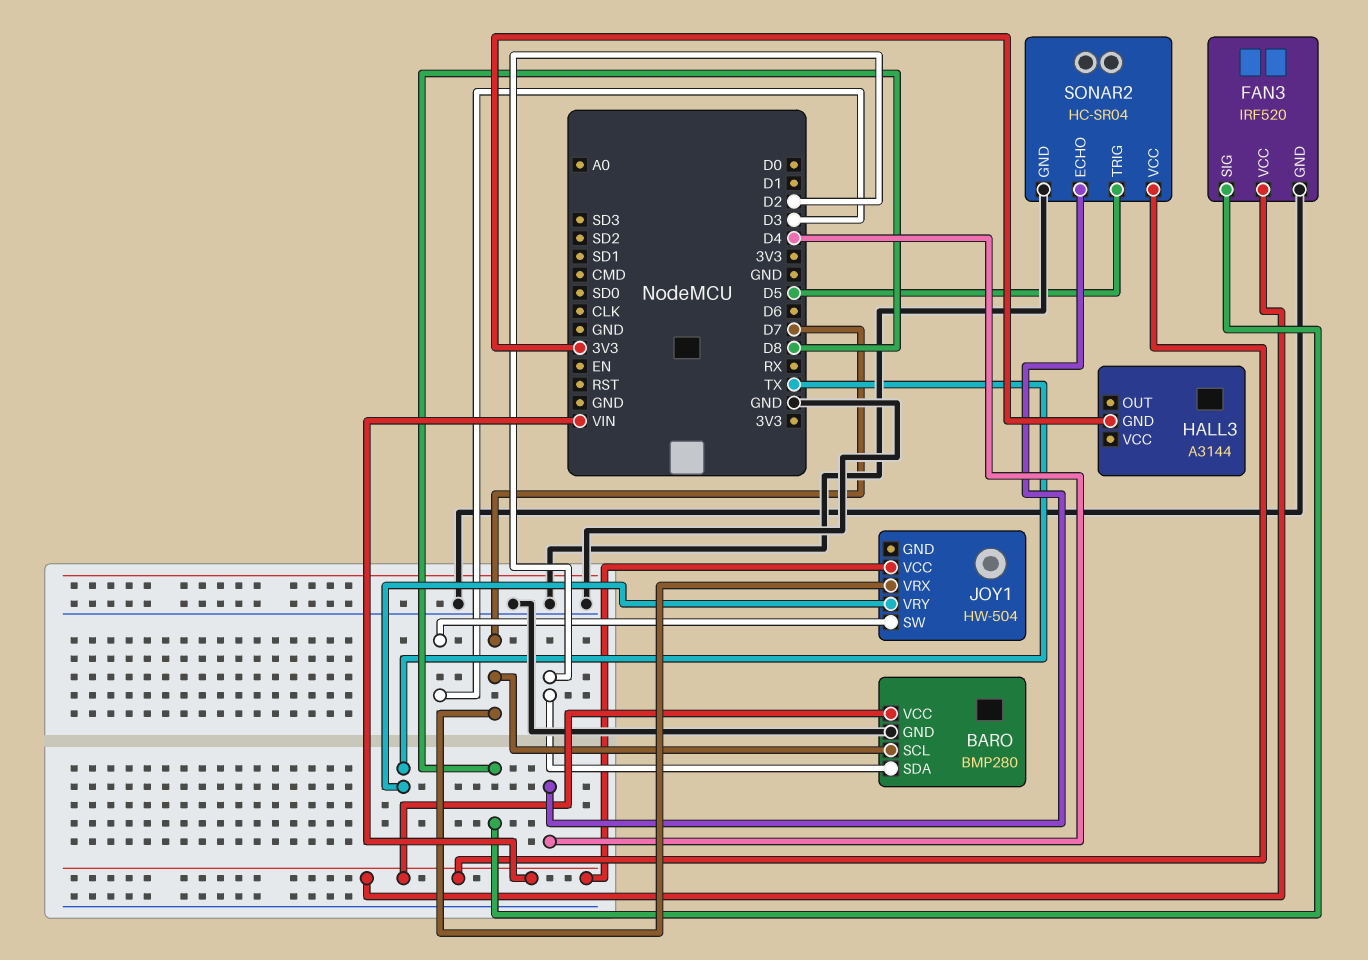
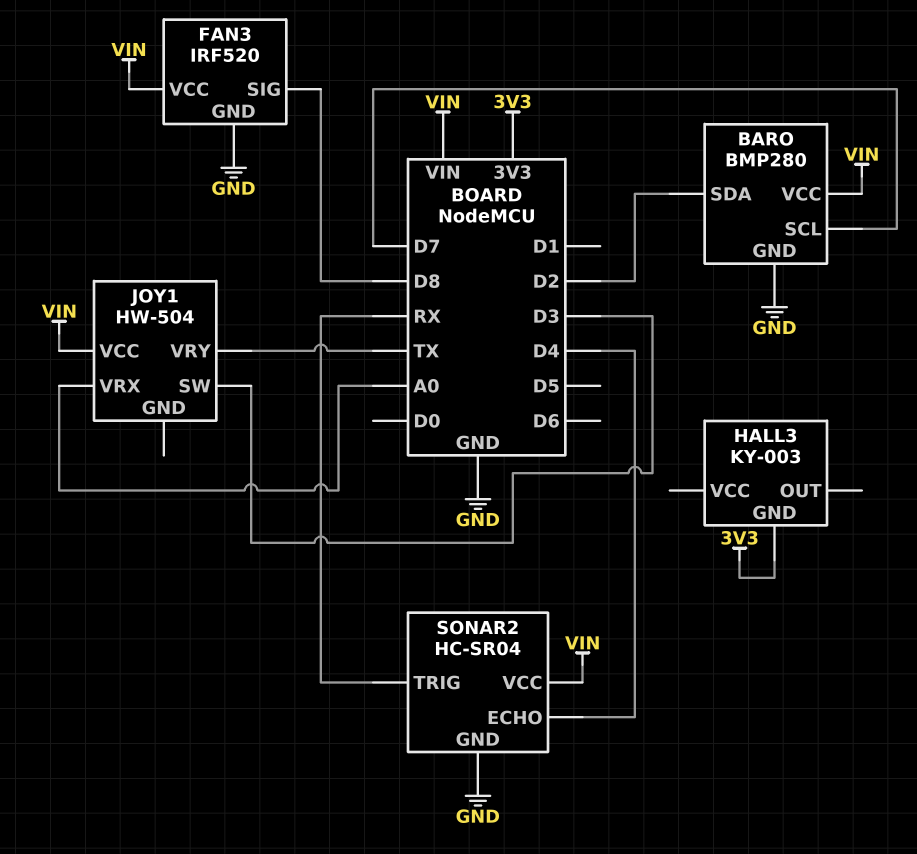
HALL3: A3144 -> KY-003
JOY1 pin VRX: D7 -> A0
SONAR2 pin TRIG: D5 -> RX

